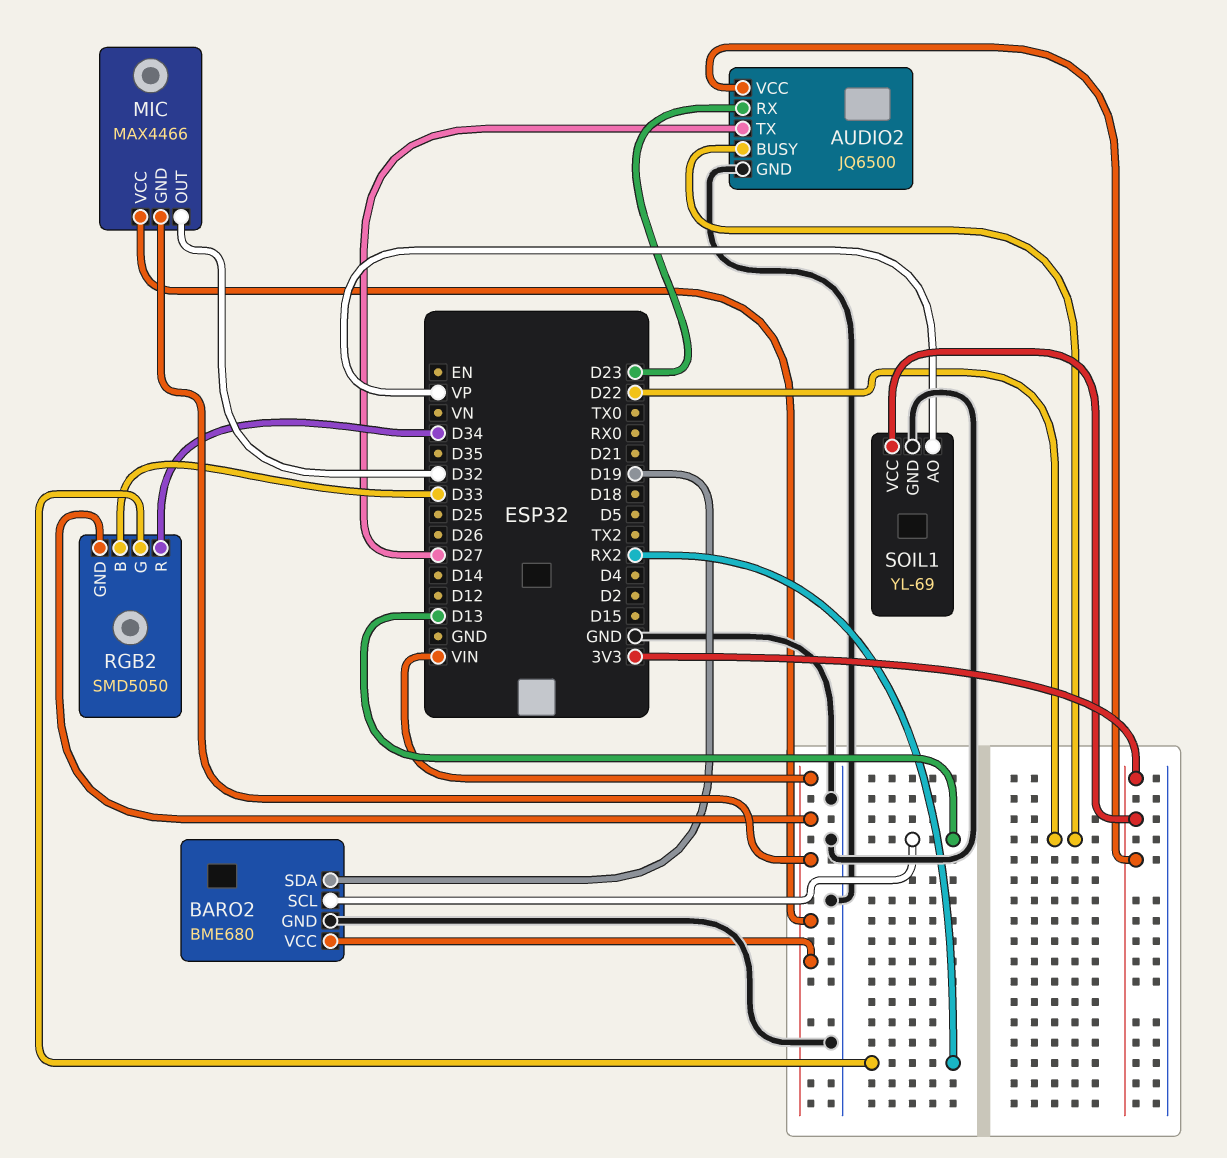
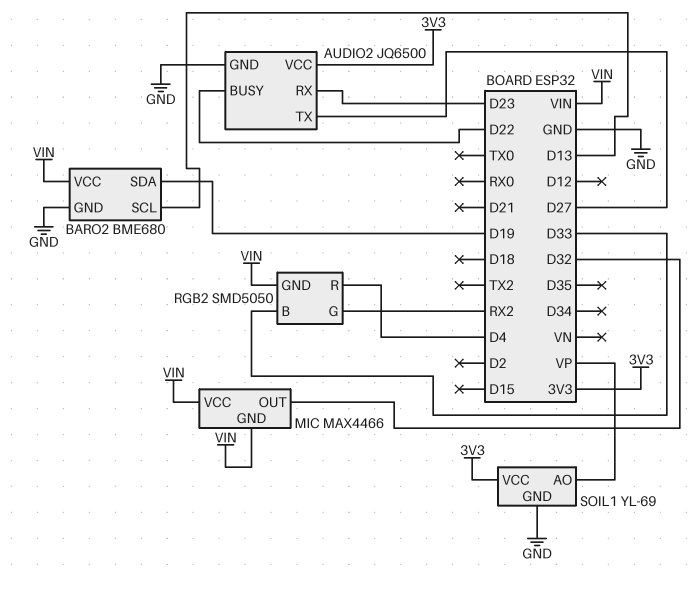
RGB2 pin R: D34 -> D4

